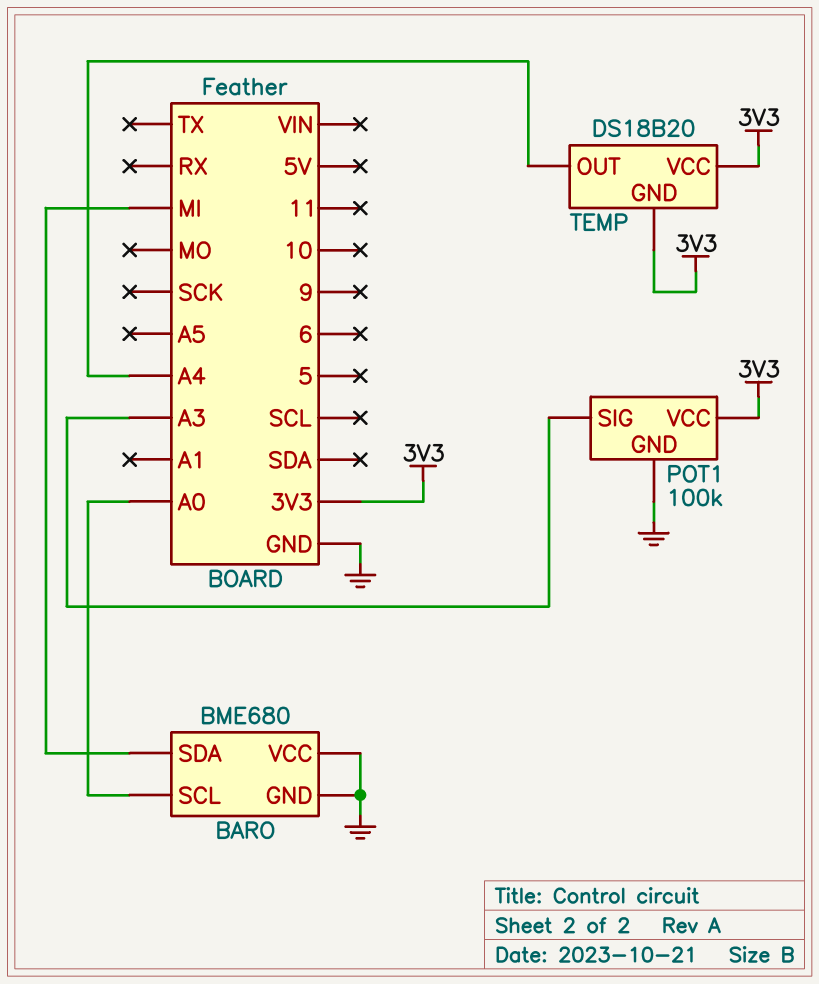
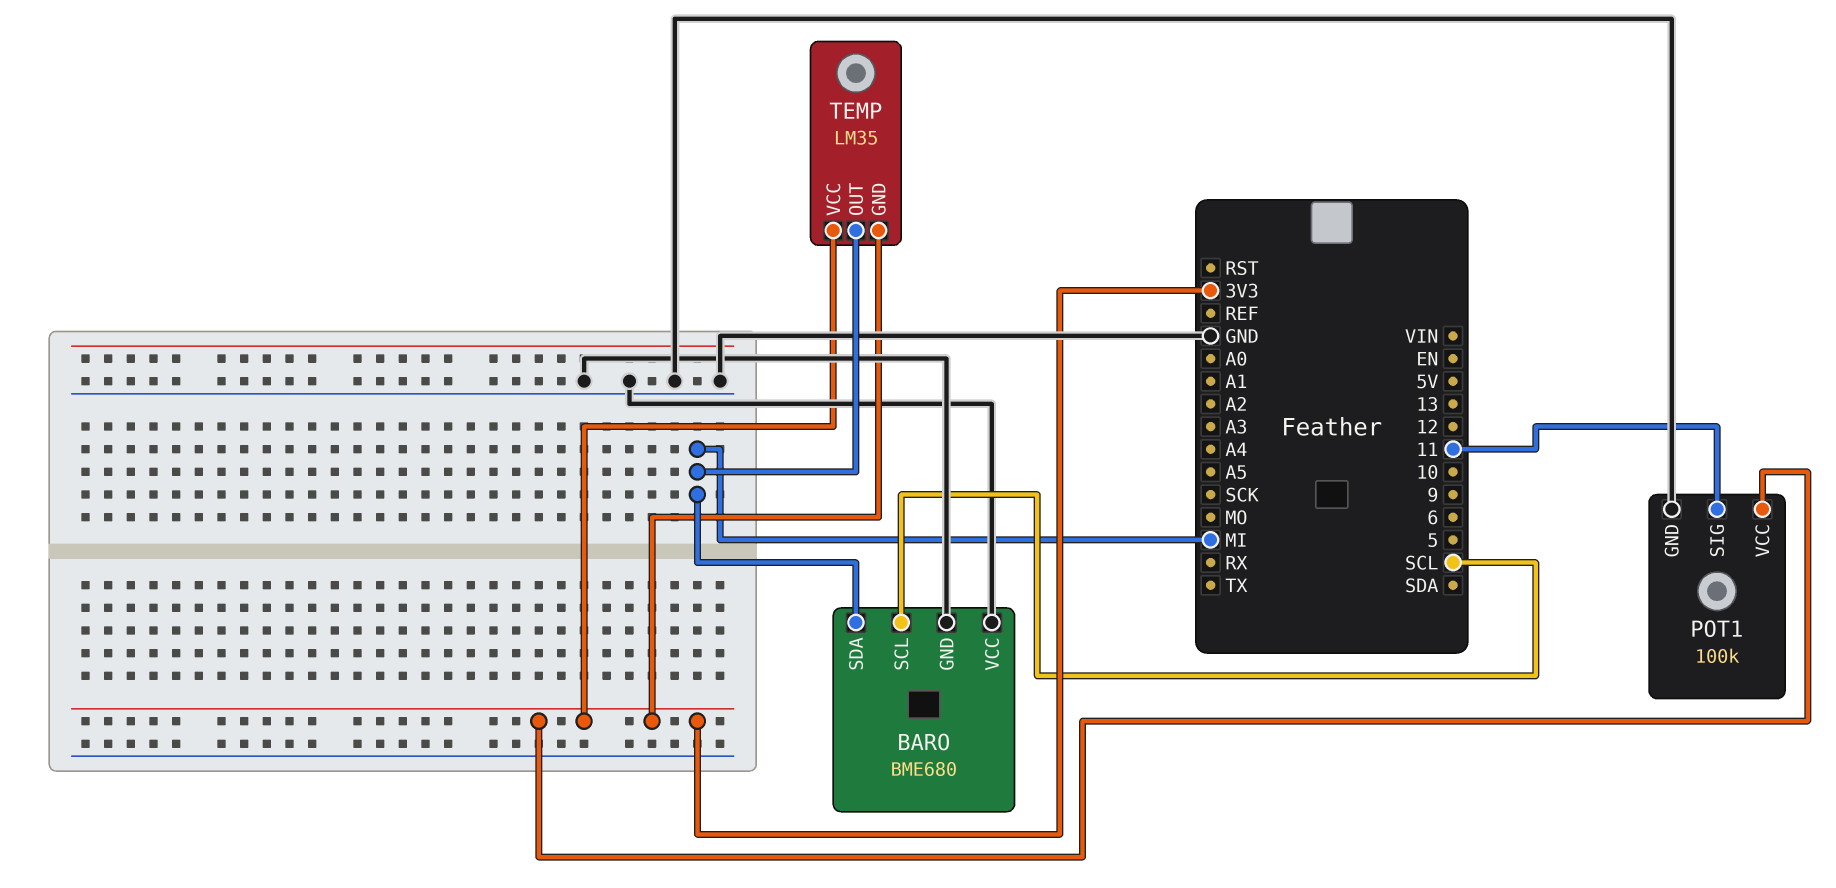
BARO pin SCL: A0 -> SCL
POT1 pin SIG: A3 -> 11
TEMP: DS18B20 -> LM35
TEMP pin OUT: A4 -> MI

